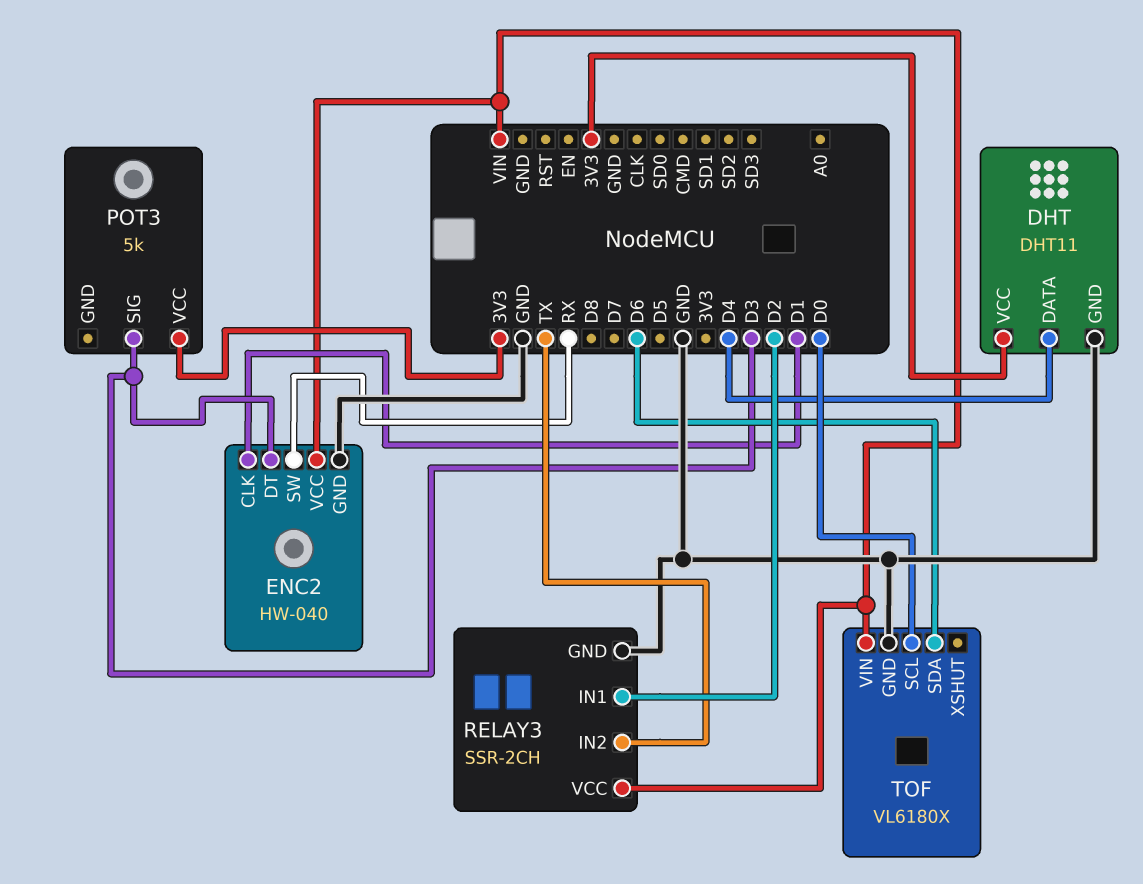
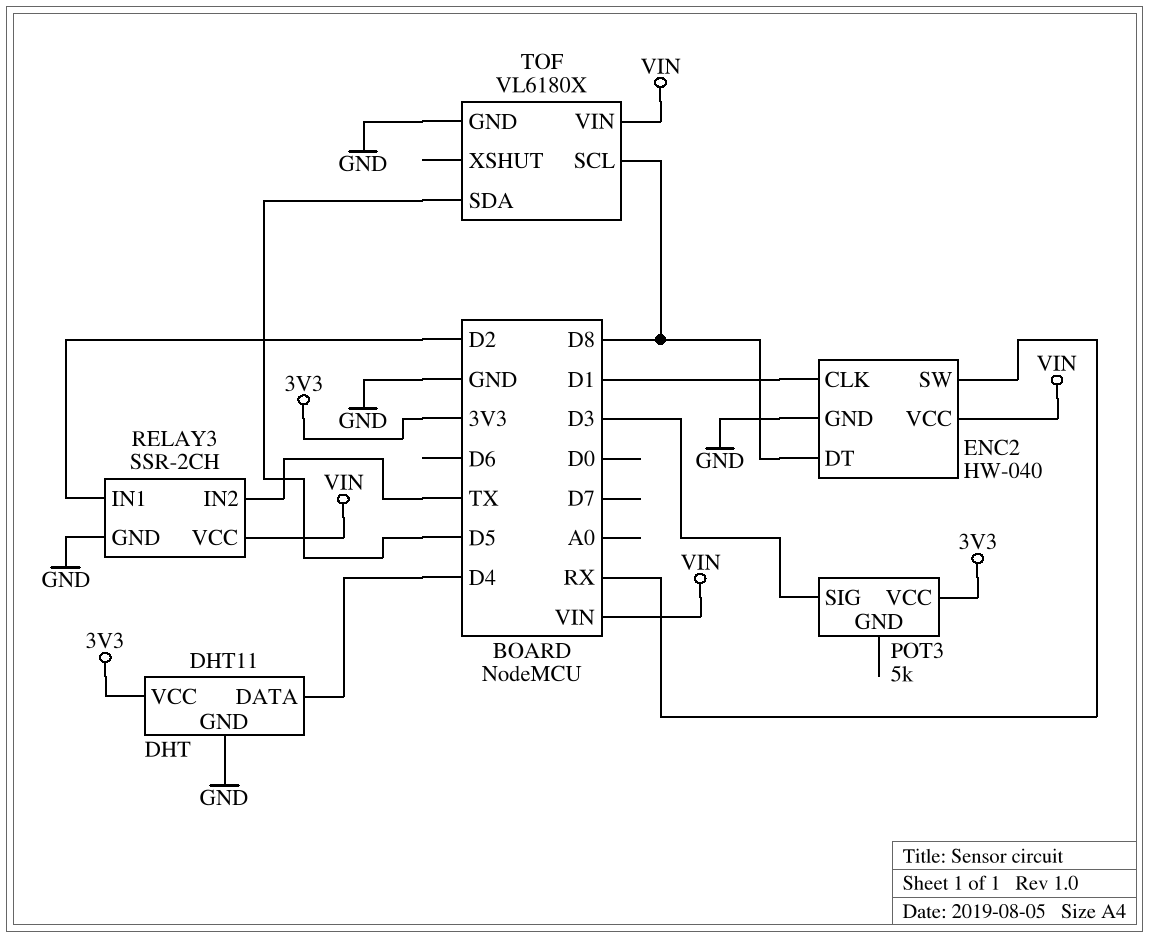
ENC2 pin DT: D3 -> D8
TOF pin SCL: D0 -> D8
TOF pin SDA: D6 -> D5

